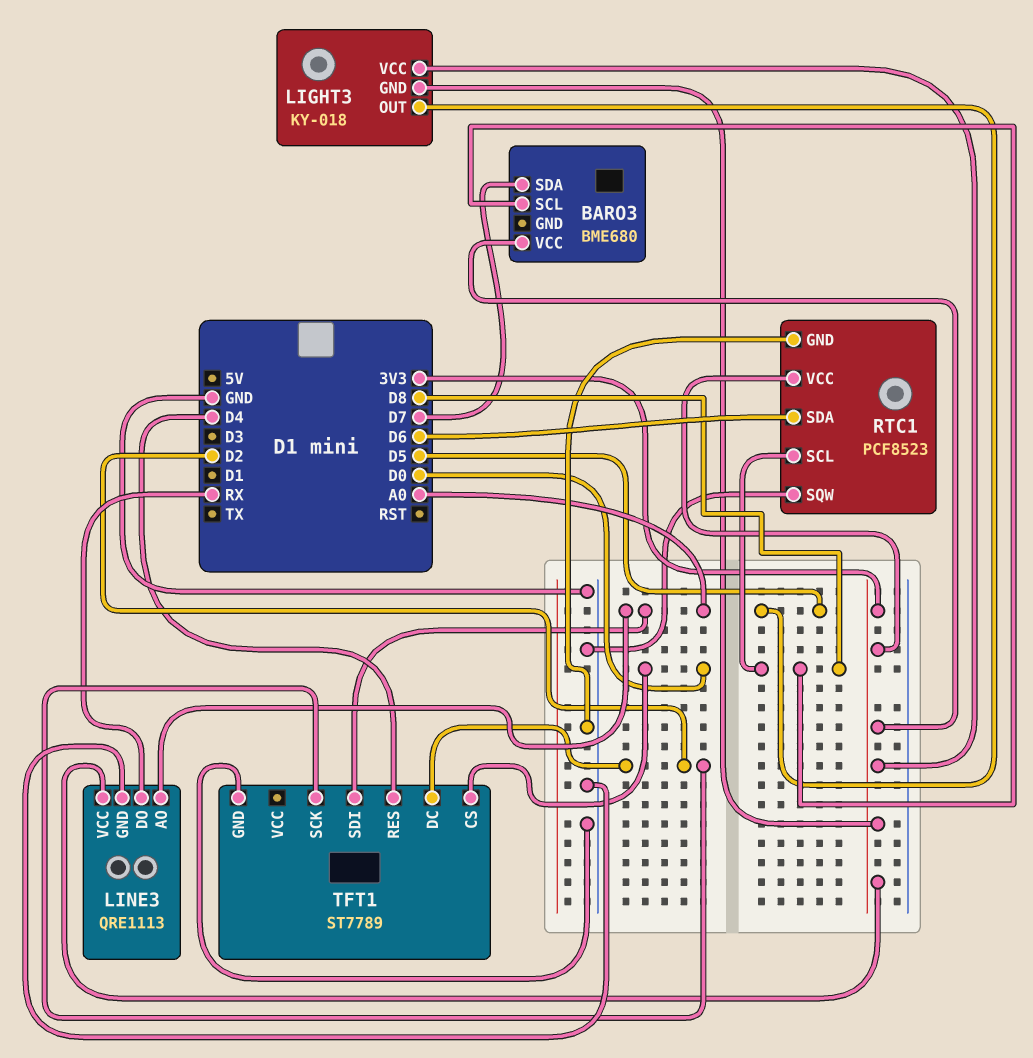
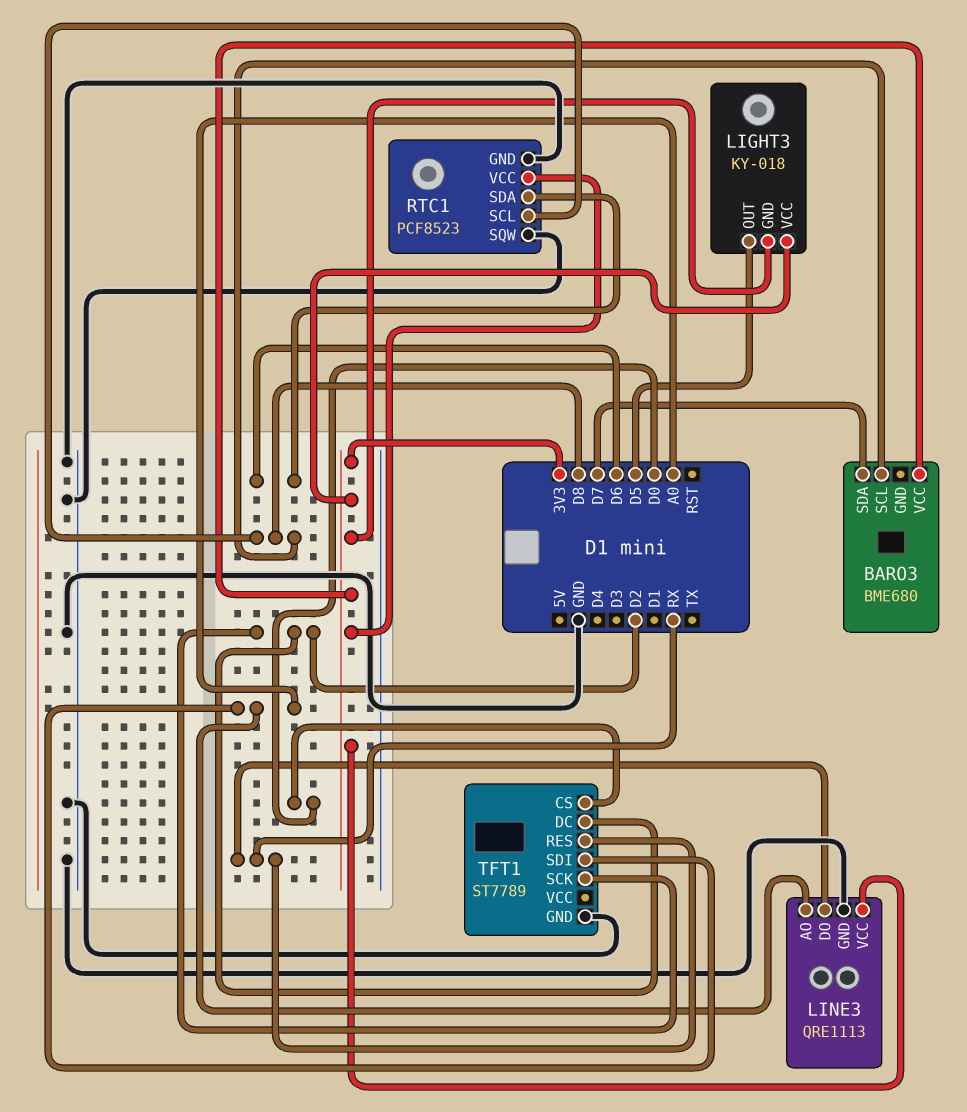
TFT1 pin RES: D4 -> RX

